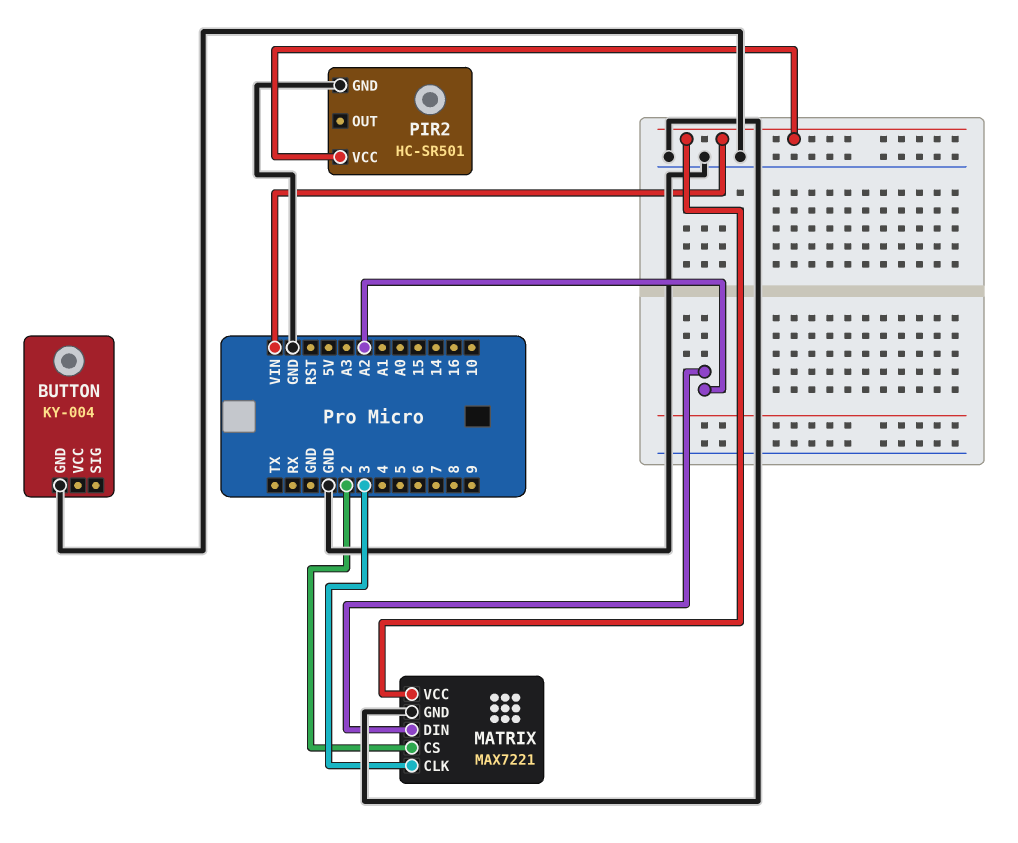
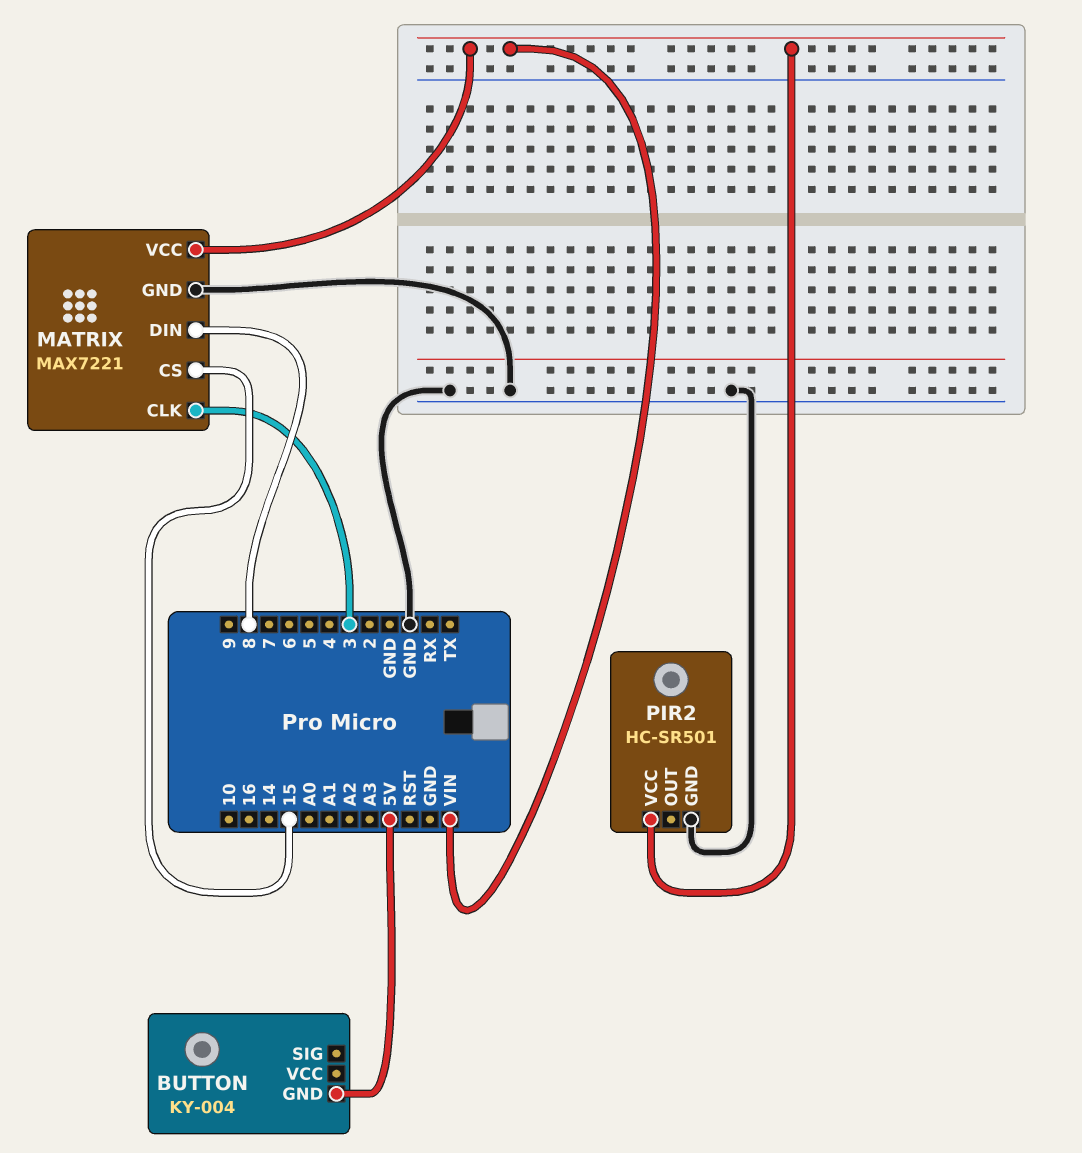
BUTTON pin GND: GND -> 5V
MATRIX pin CS: 2 -> 15
MATRIX pin DIN: A2 -> 8

